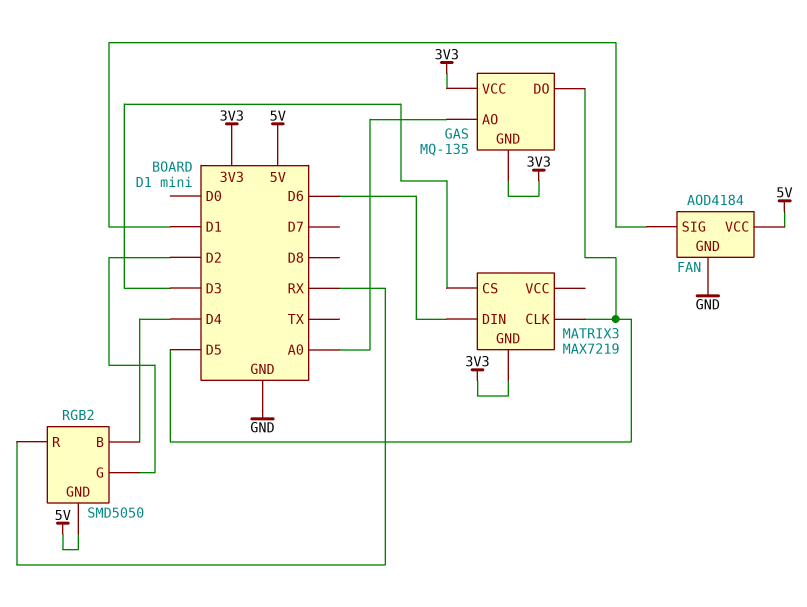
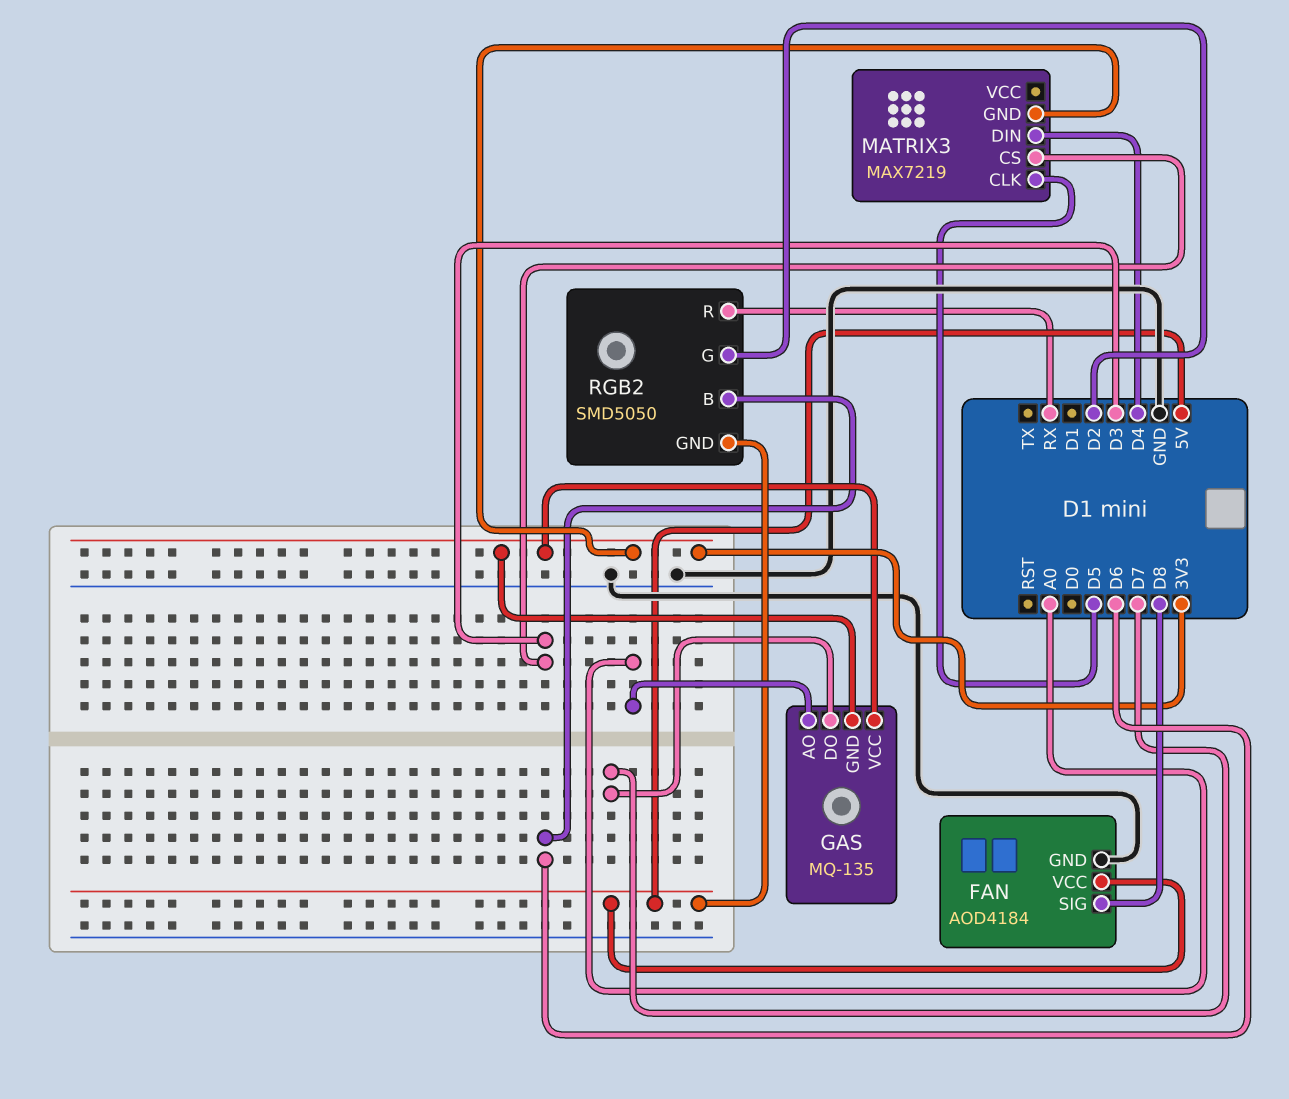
FAN pin SIG: D1 -> D8
GAS pin DO: D5 -> D7
MATRIX3 pin DIN: D6 -> D4
RGB2 pin B: D4 -> D6

